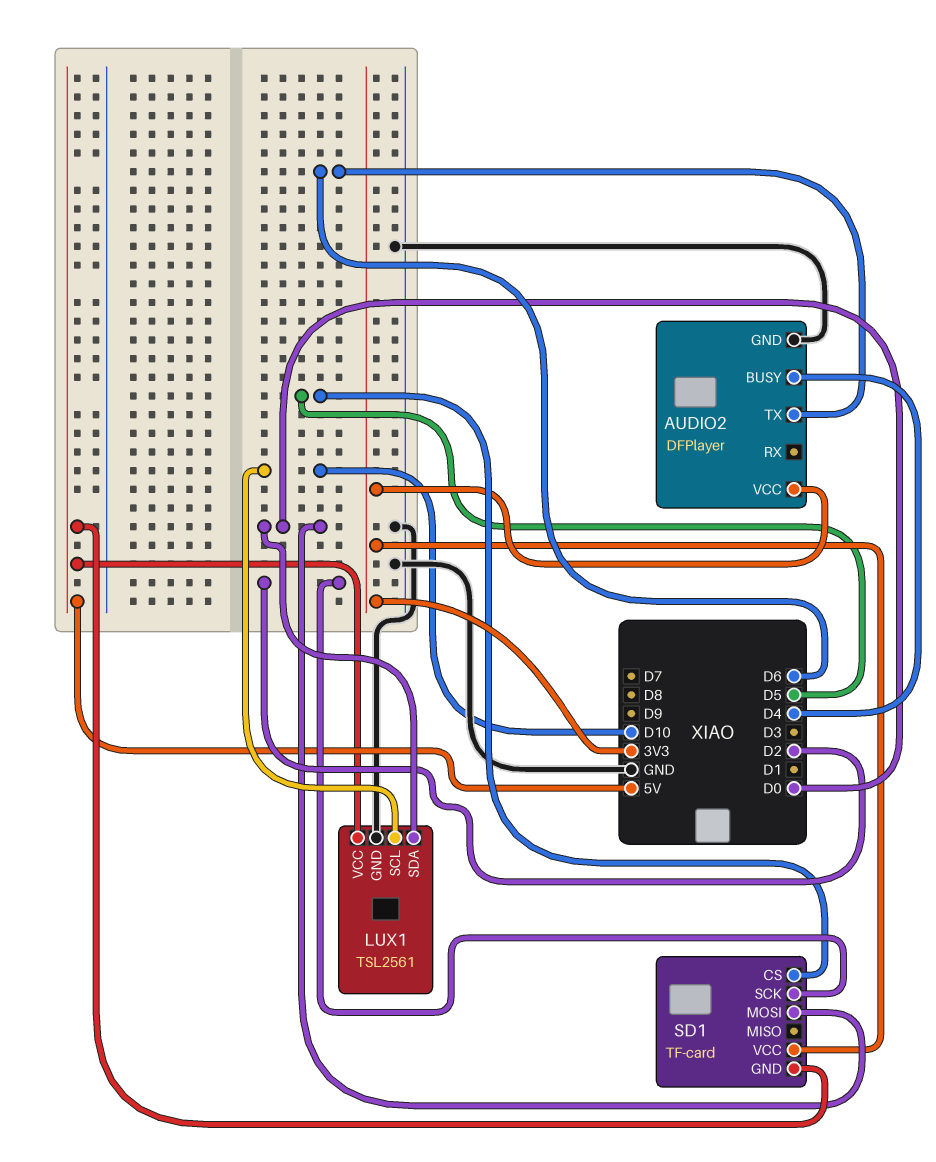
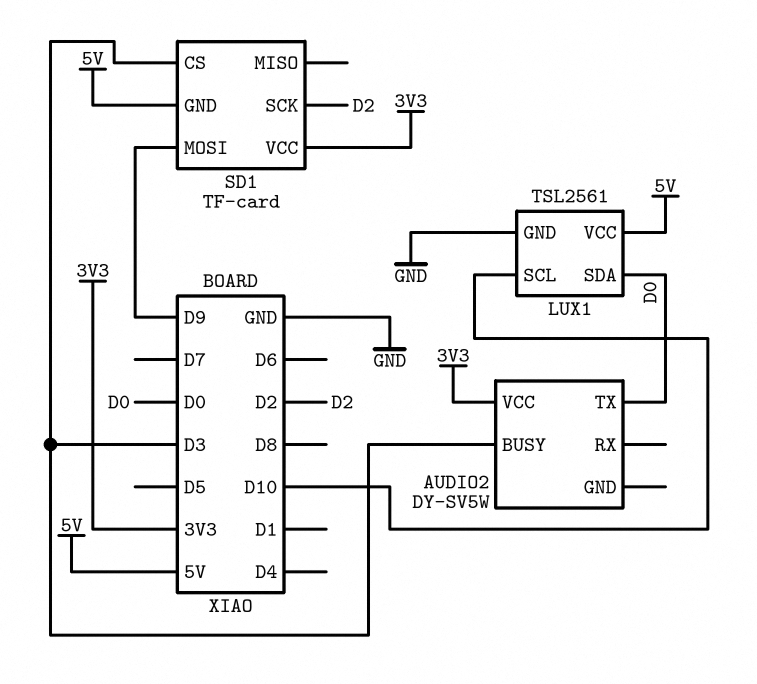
AUDIO2: DFPlayer -> DY-SV5W
AUDIO2 pin BUSY: D4 -> D3
AUDIO2 pin GND: GND -> none
AUDIO2 pin TX: D6 -> D0
SD1 pin CS: D5 -> D3
SD1 pin MOSI: D0 -> D9

